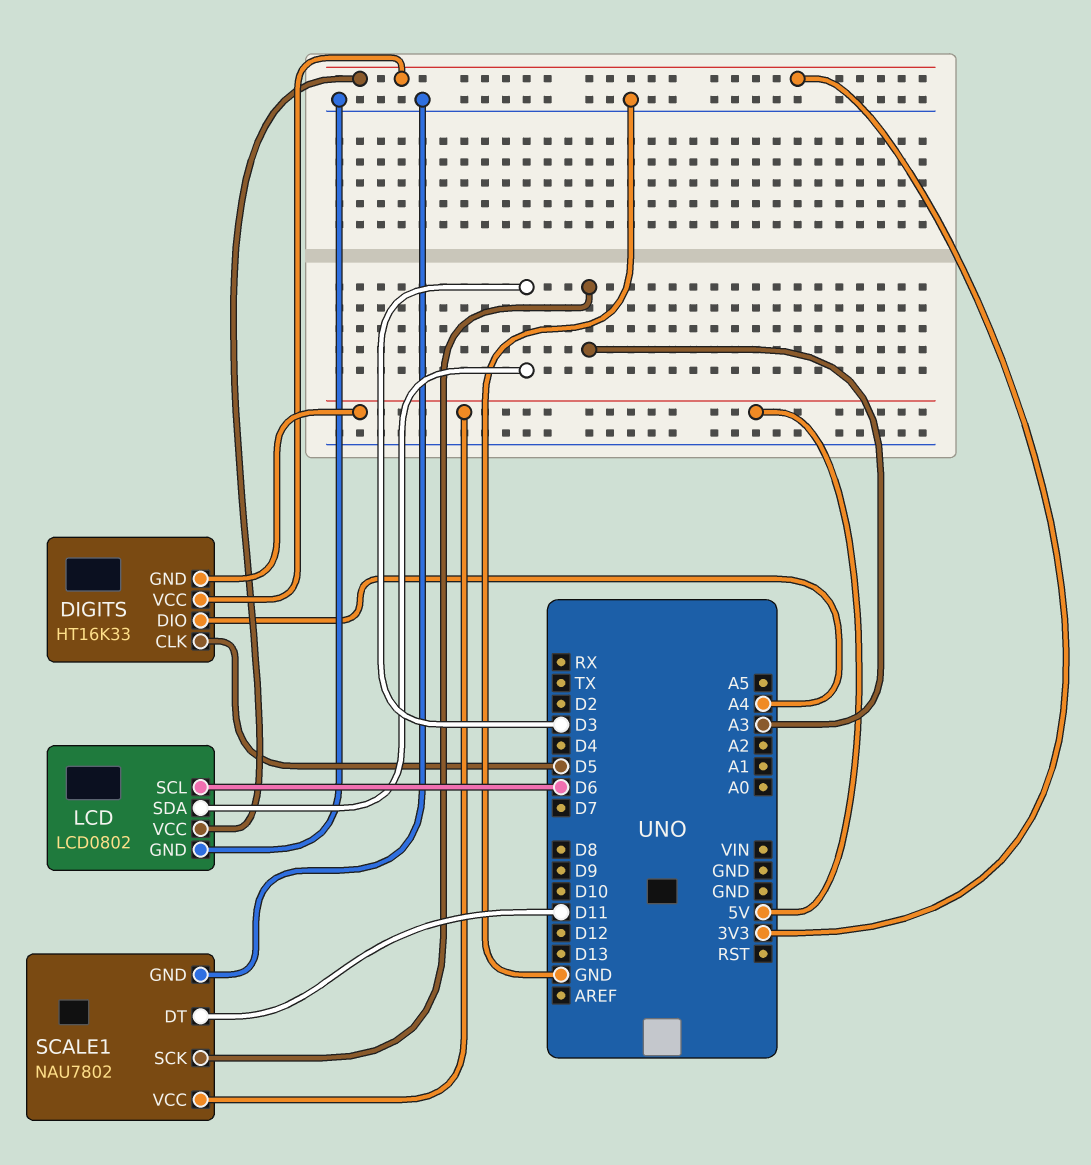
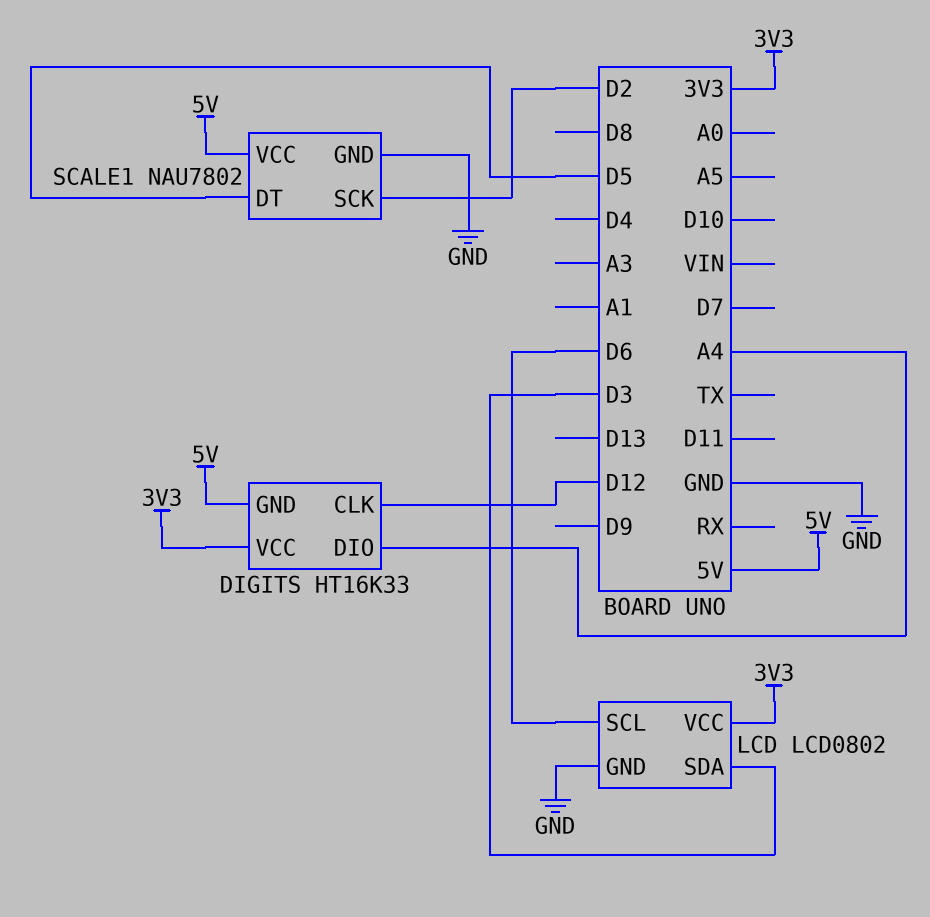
DIGITS pin CLK: D5 -> D12
SCALE1 pin DT: D11 -> D5
SCALE1 pin SCK: A3 -> D2

